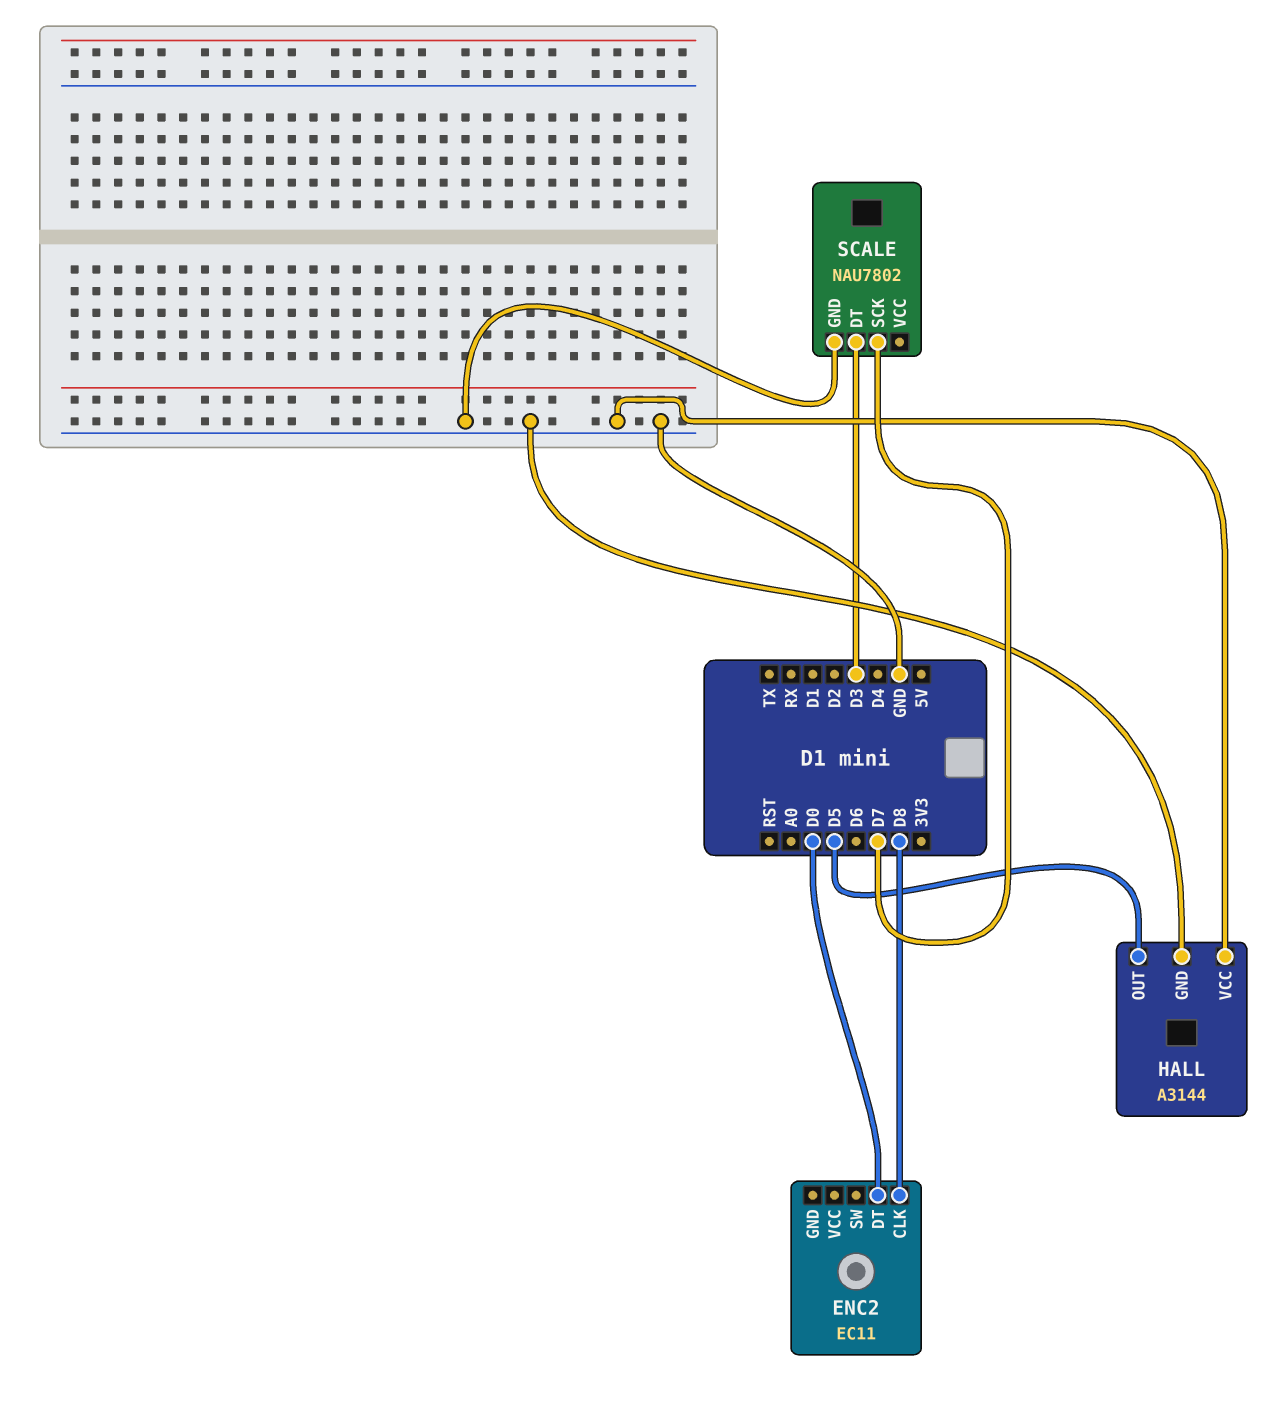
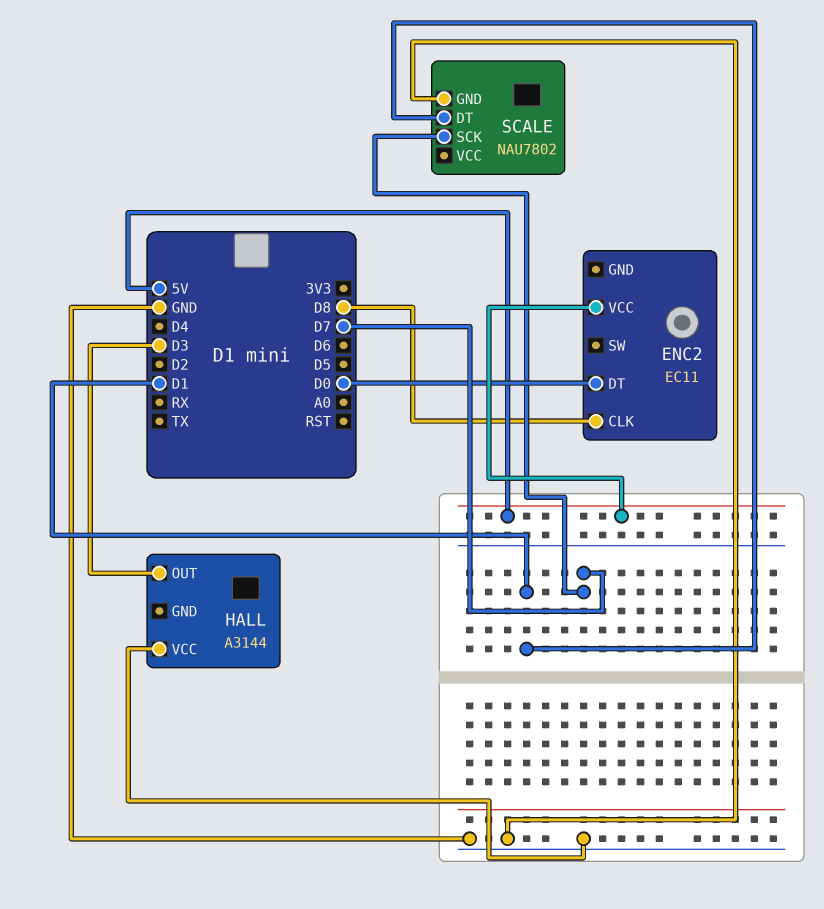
ENC2 pin VCC: none -> 5V
HALL pin GND: GND -> none
HALL pin OUT: D5 -> D3
SCALE pin DT: D3 -> D1

